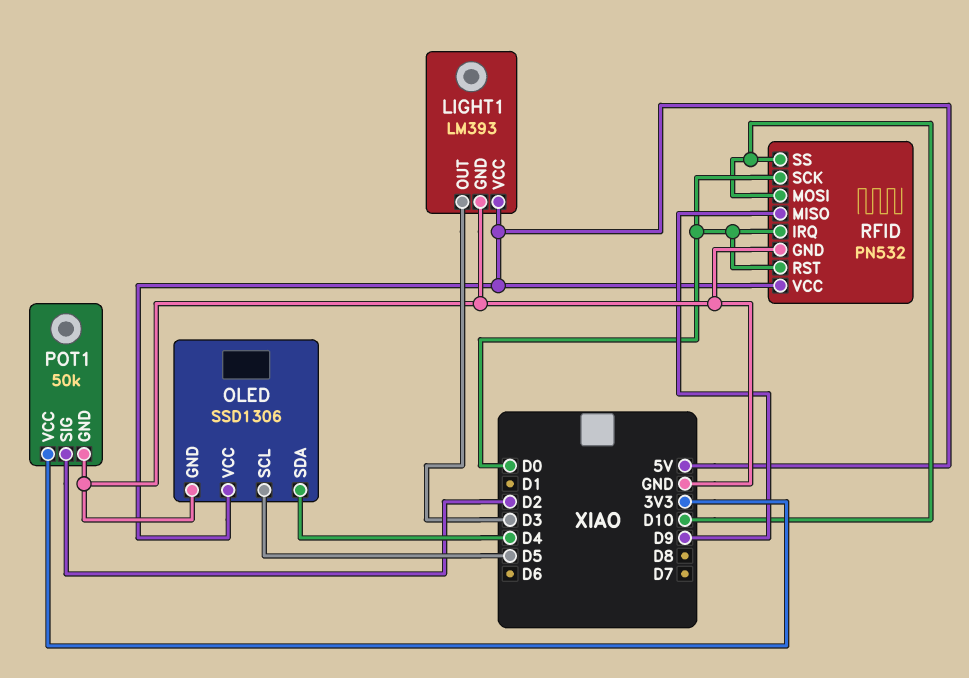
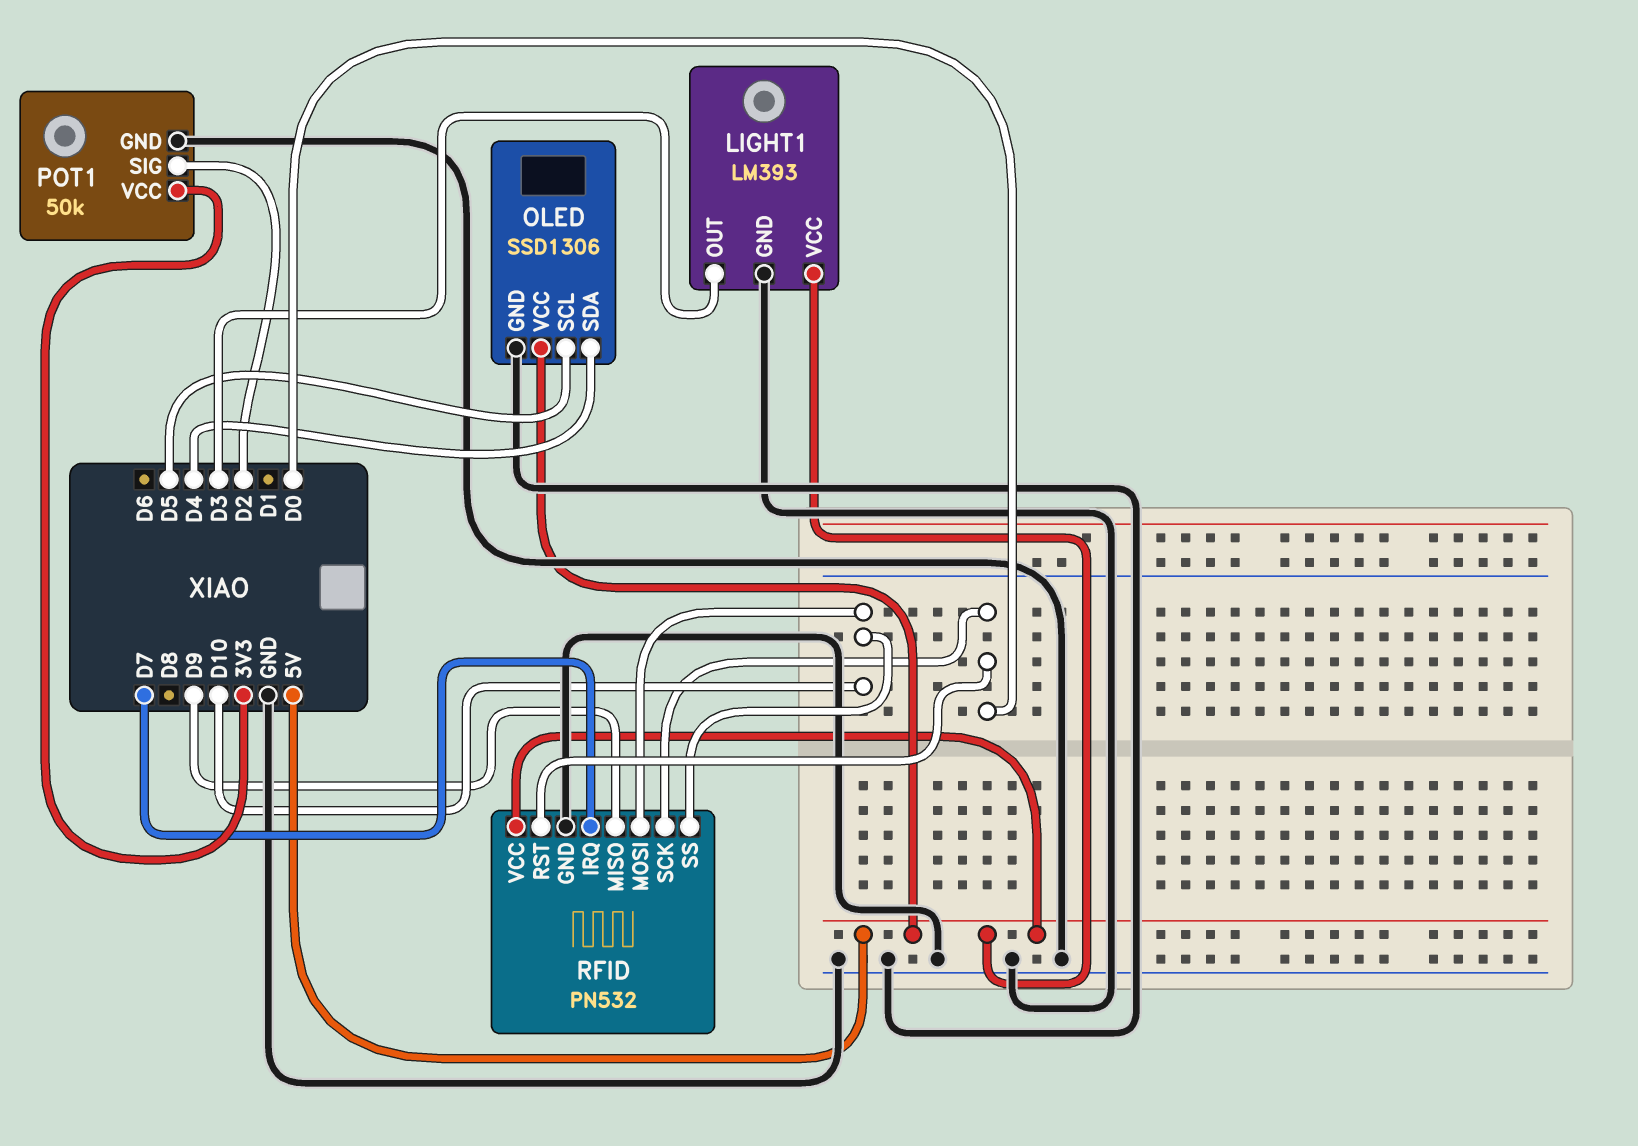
RFID pin IRQ: D0 -> D7

